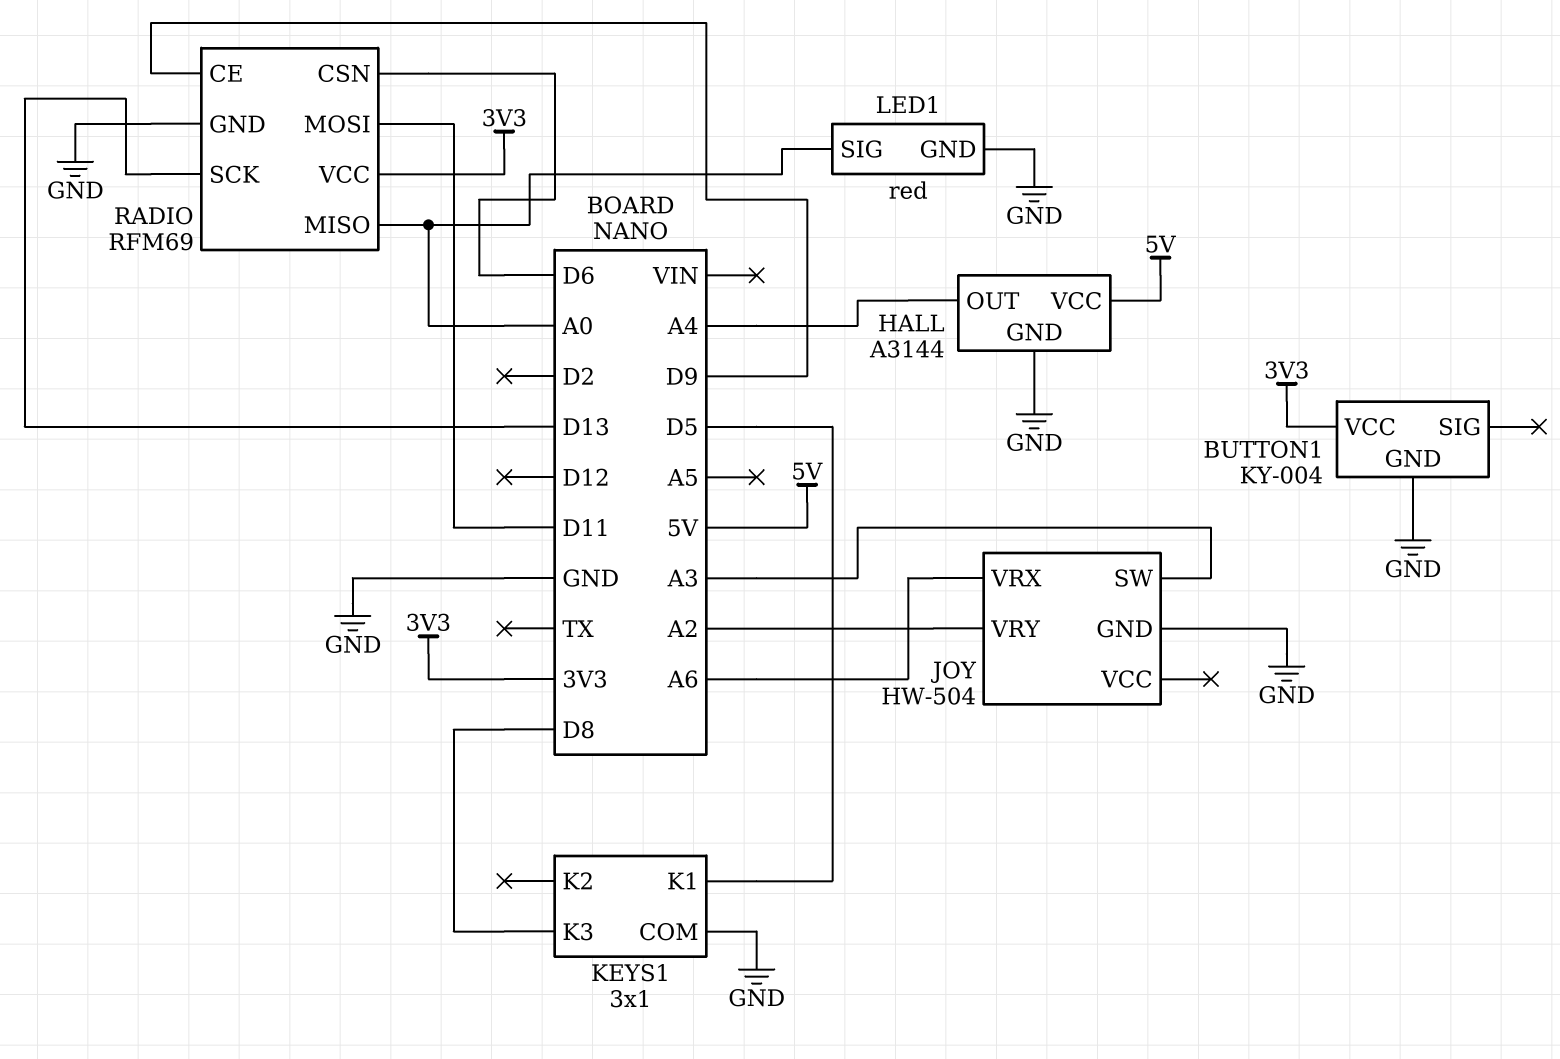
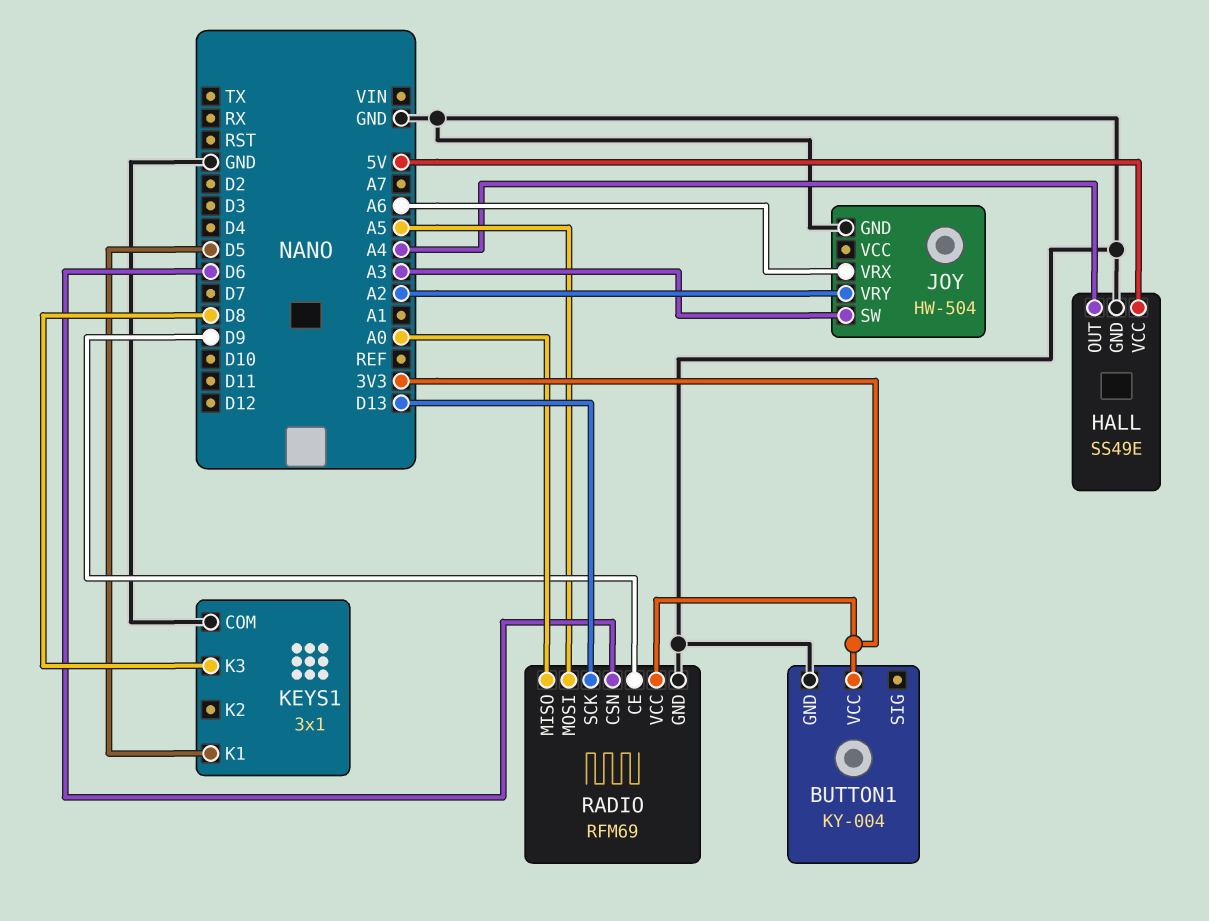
HALL: A3144 -> SS49E
LED1: red -> none
LED1 pin GND: GND -> none
LED1 pin SIG: A0 -> none
RADIO pin MOSI: D11 -> A5

